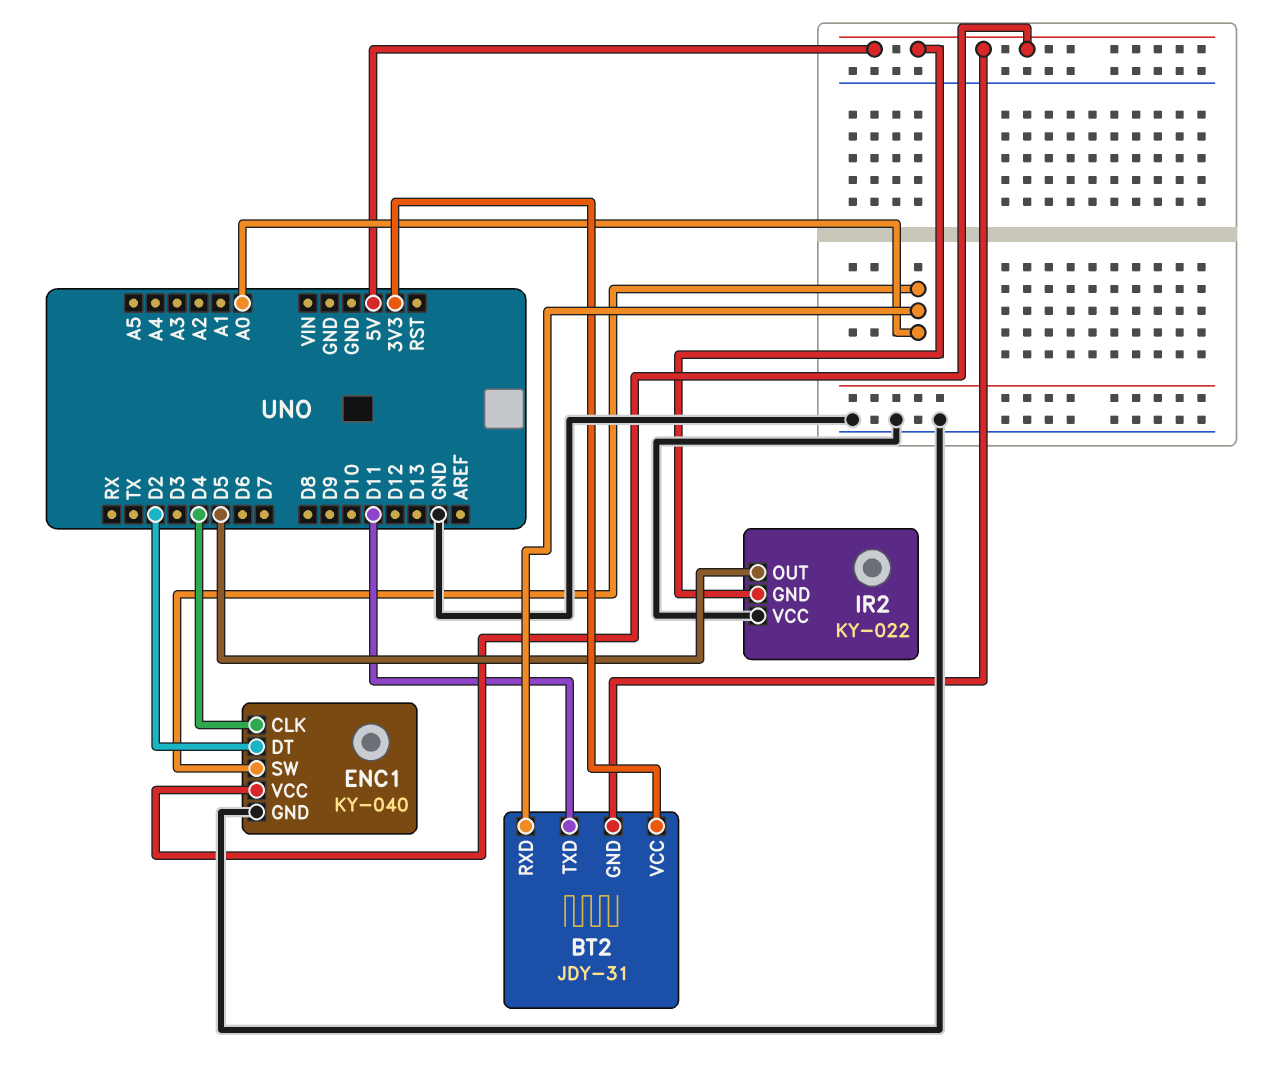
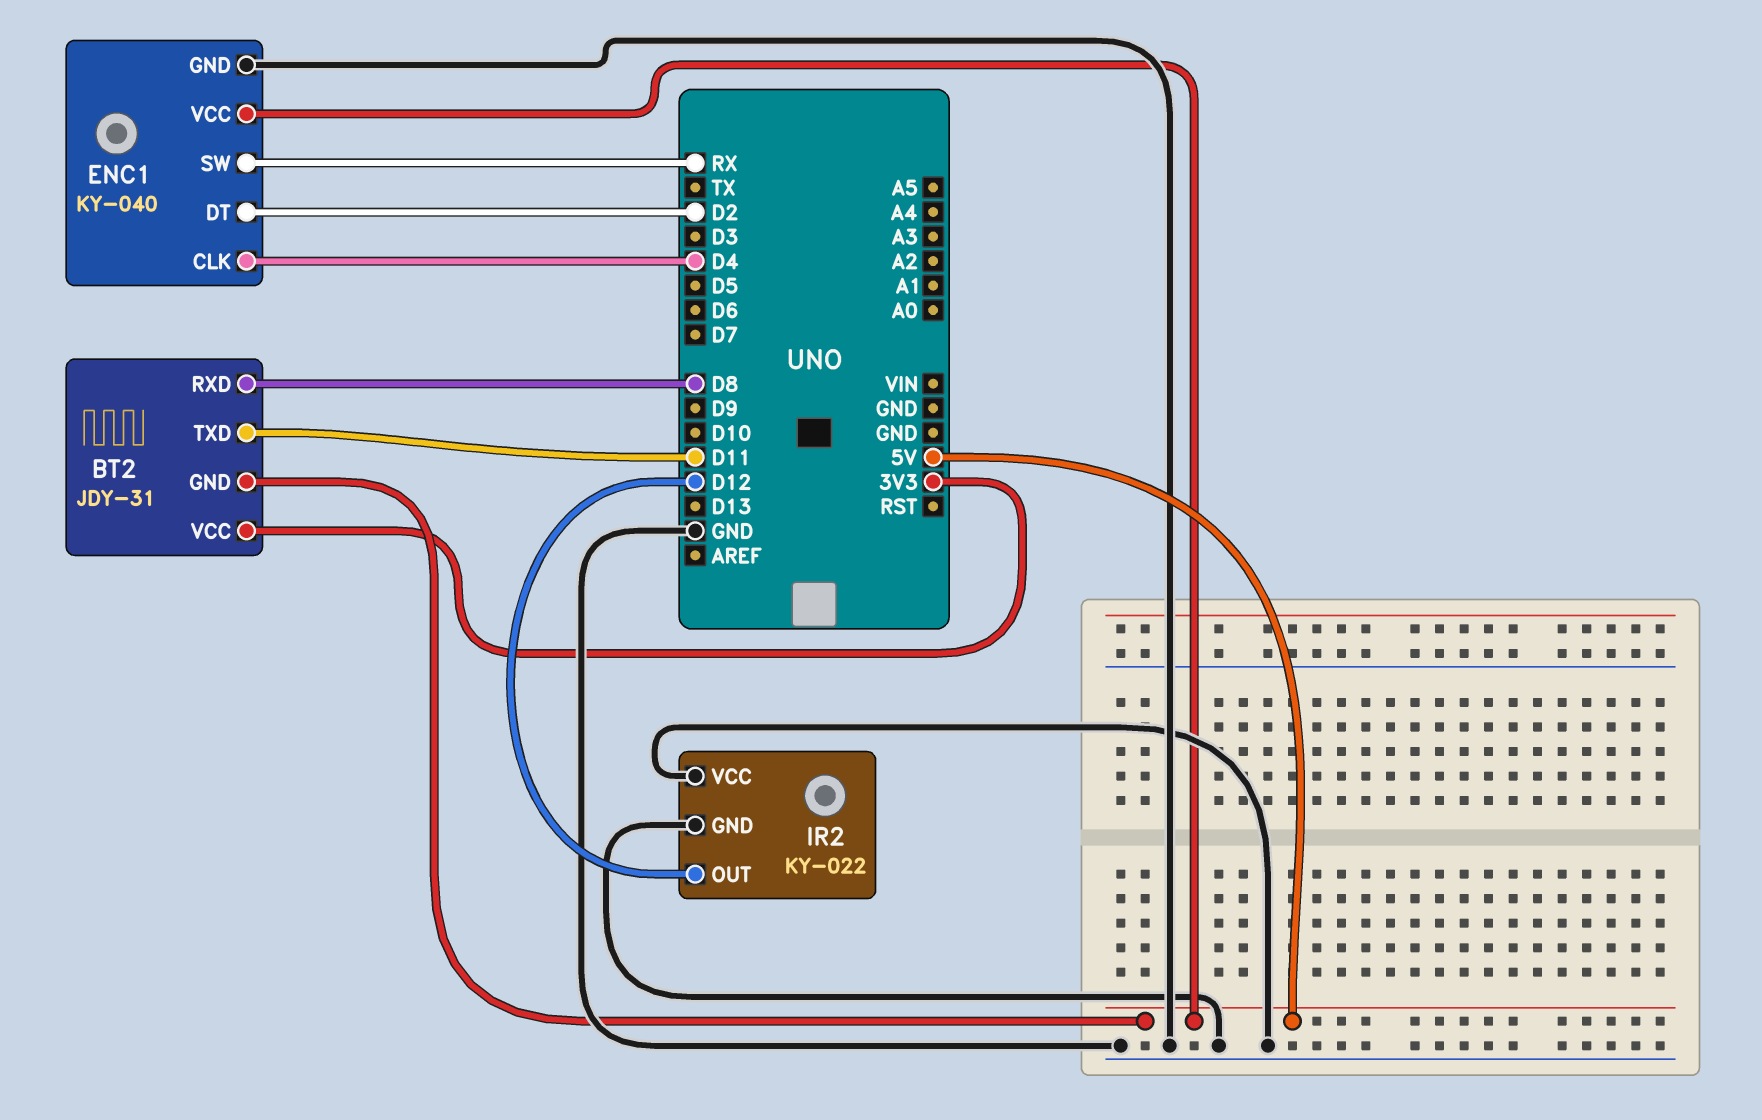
BT2 pin RXD: A0 -> D8
ENC1 pin SW: A0 -> RX
IR2 pin GND: 5V -> GND
IR2 pin OUT: D5 -> D12

